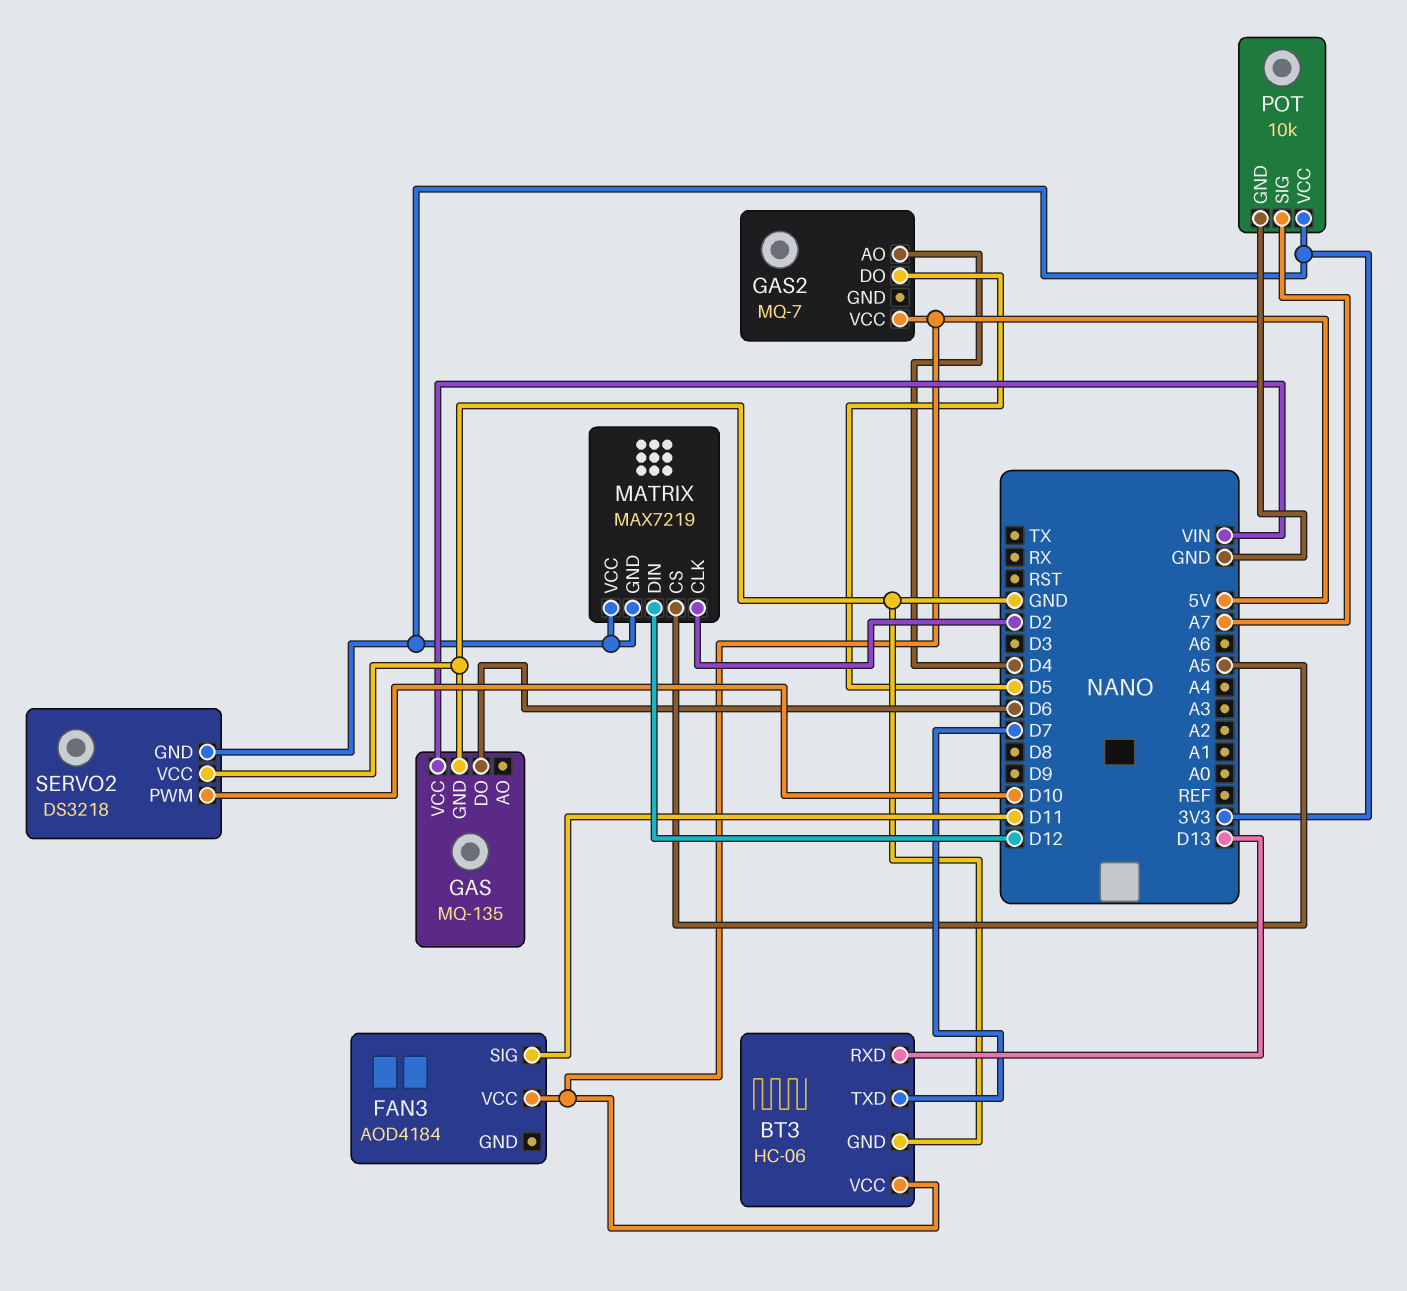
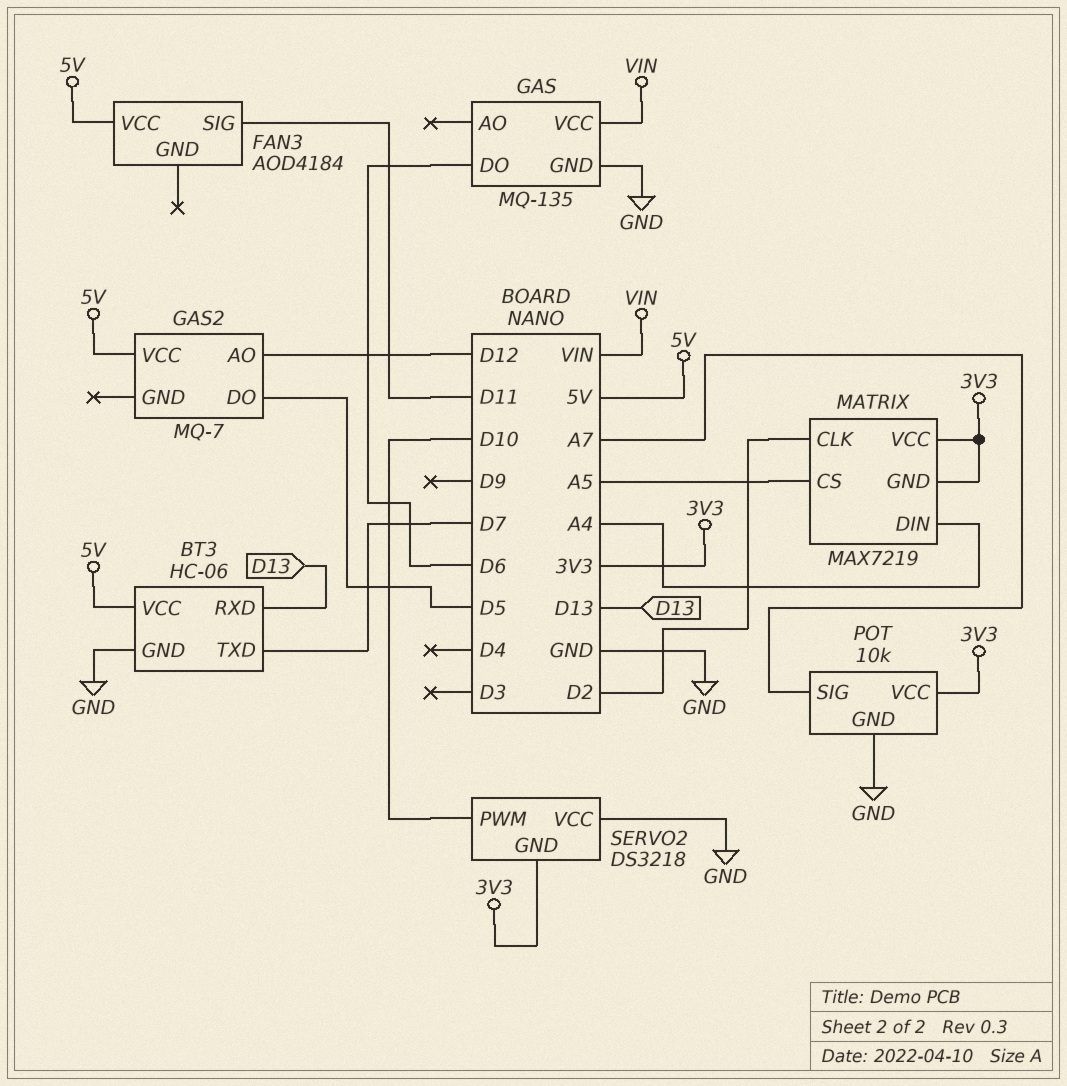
GAS2 pin AO: D4 -> D12
MATRIX pin DIN: D12 -> A4

